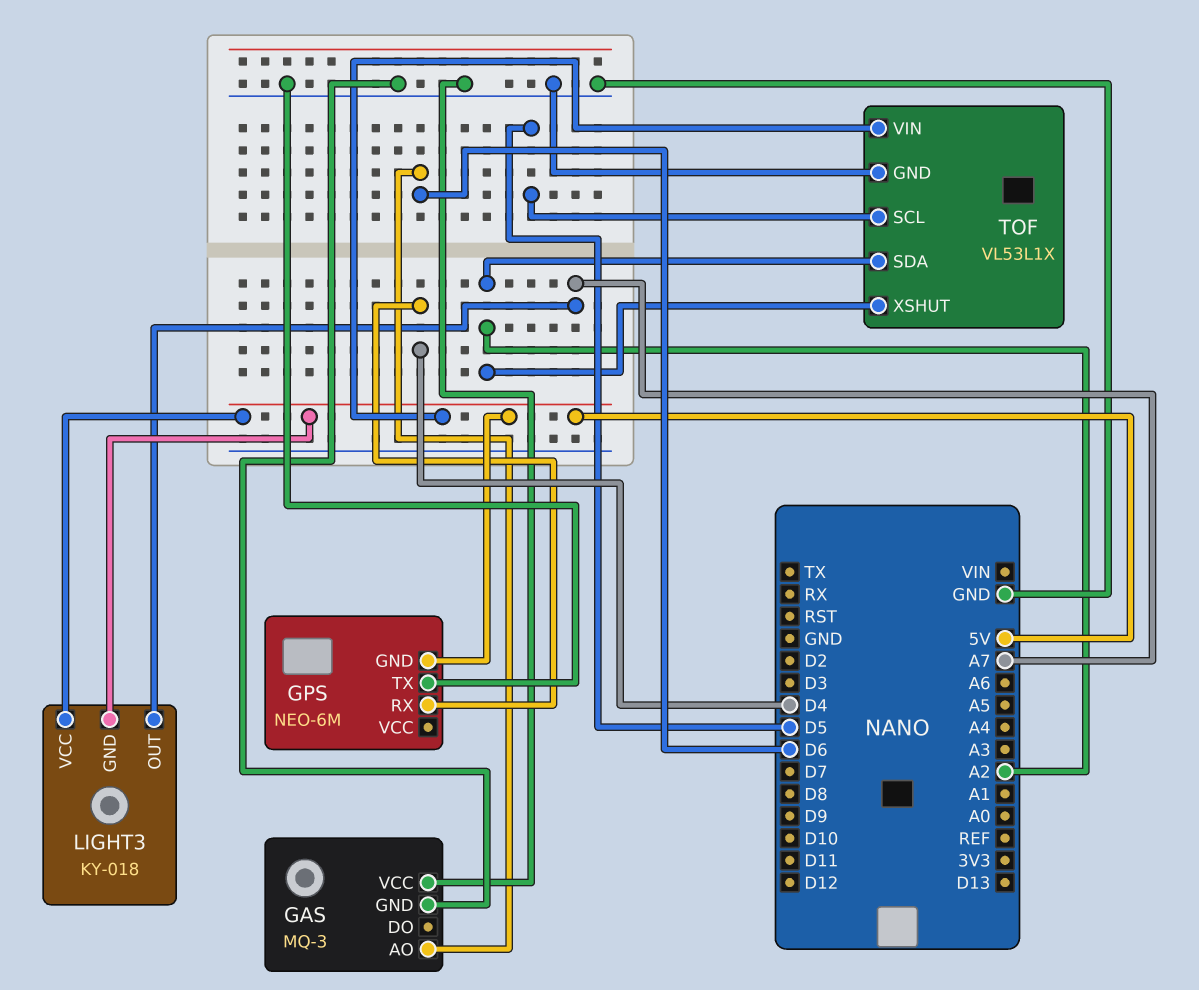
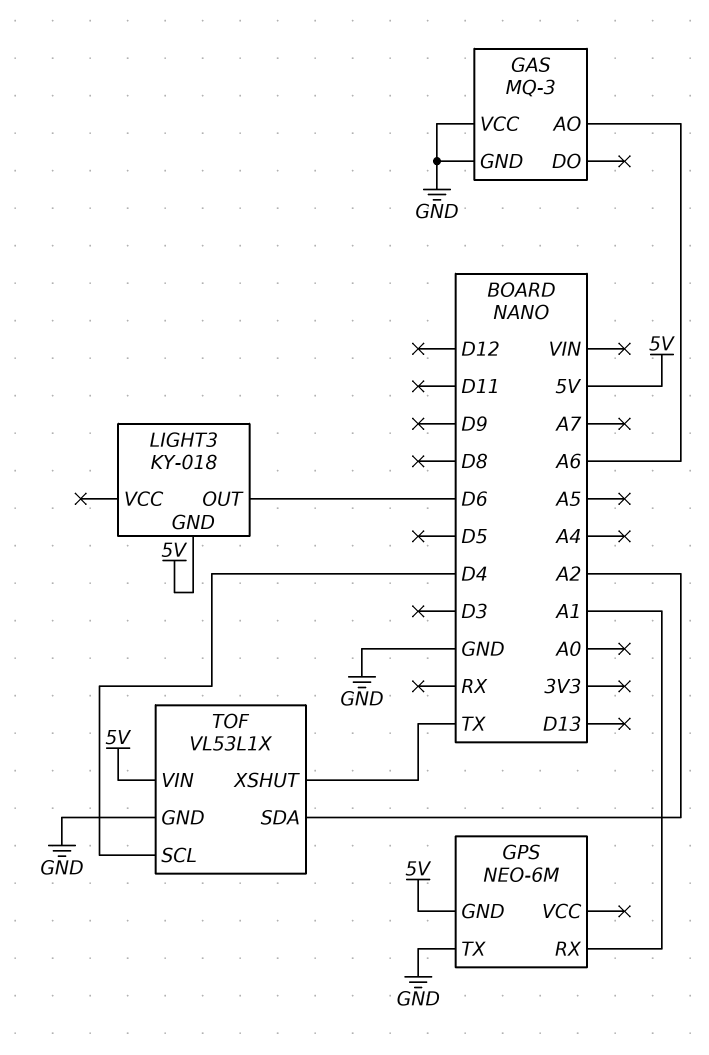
GAS pin AO: D6 -> A6
GPS pin RX: D4 -> A1
LIGHT3 pin OUT: A7 -> D6
LIGHT3 pin VCC: 5V -> none
TOF pin SCL: D5 -> D4
TOF pin XSHUT: A2 -> TX

